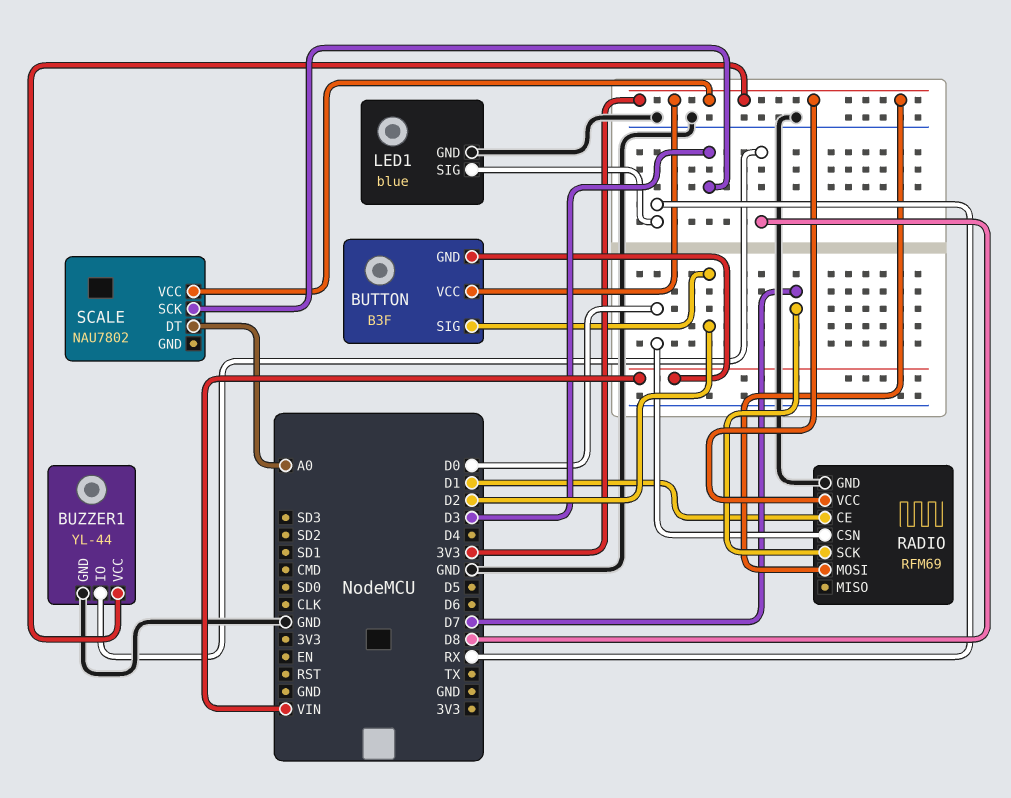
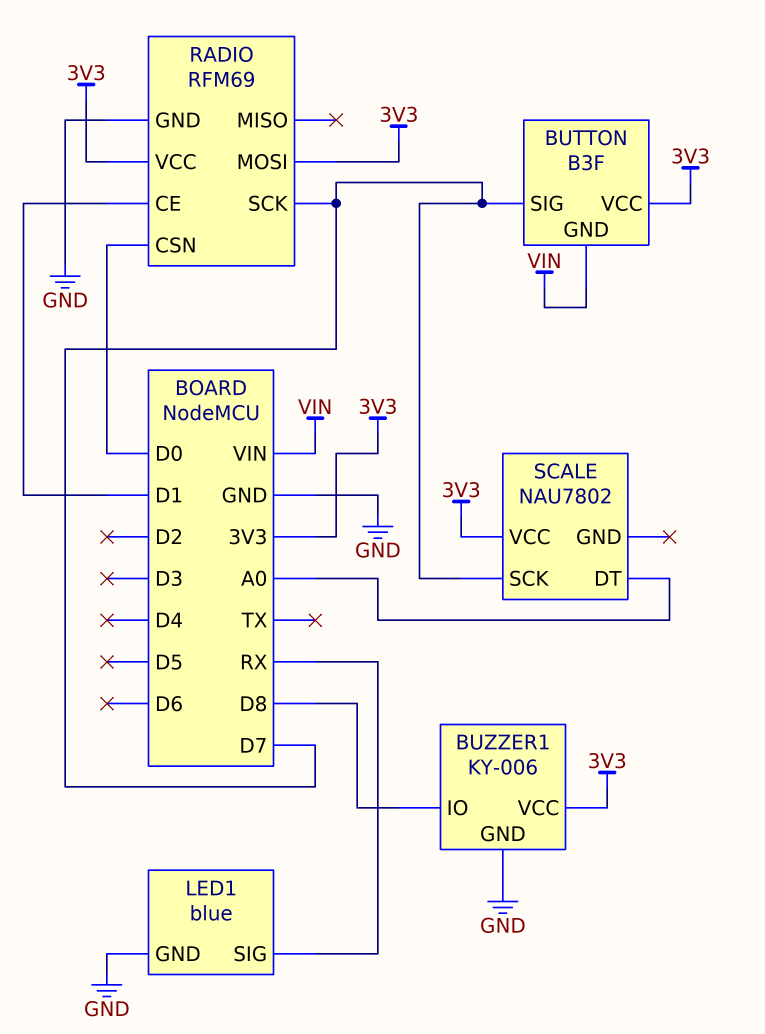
BUTTON pin SIG: D2 -> D7
BUZZER1: YL-44 -> KY-006
SCALE pin SCK: D3 -> D7

